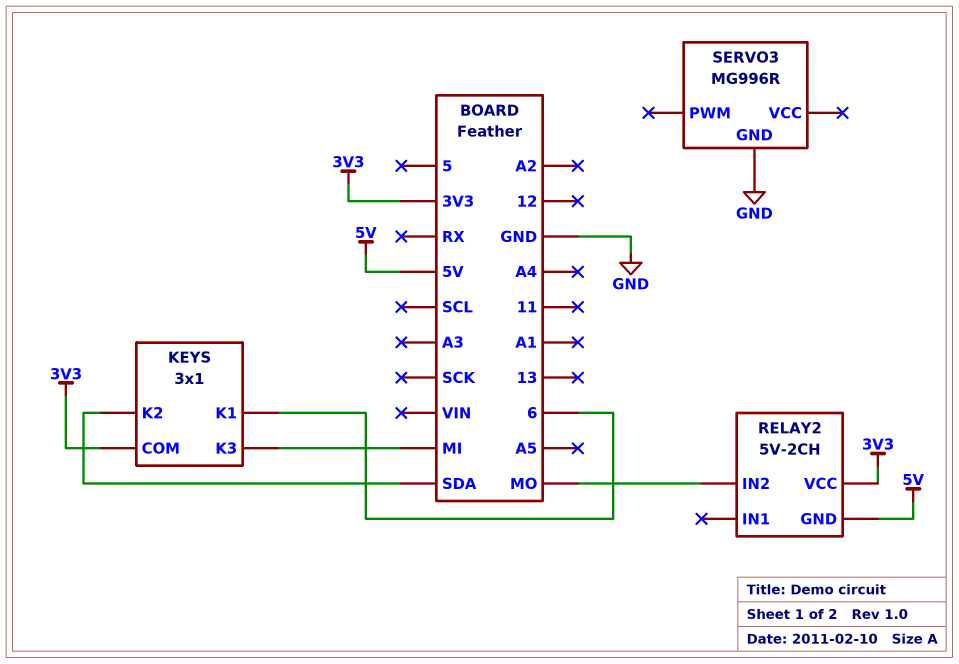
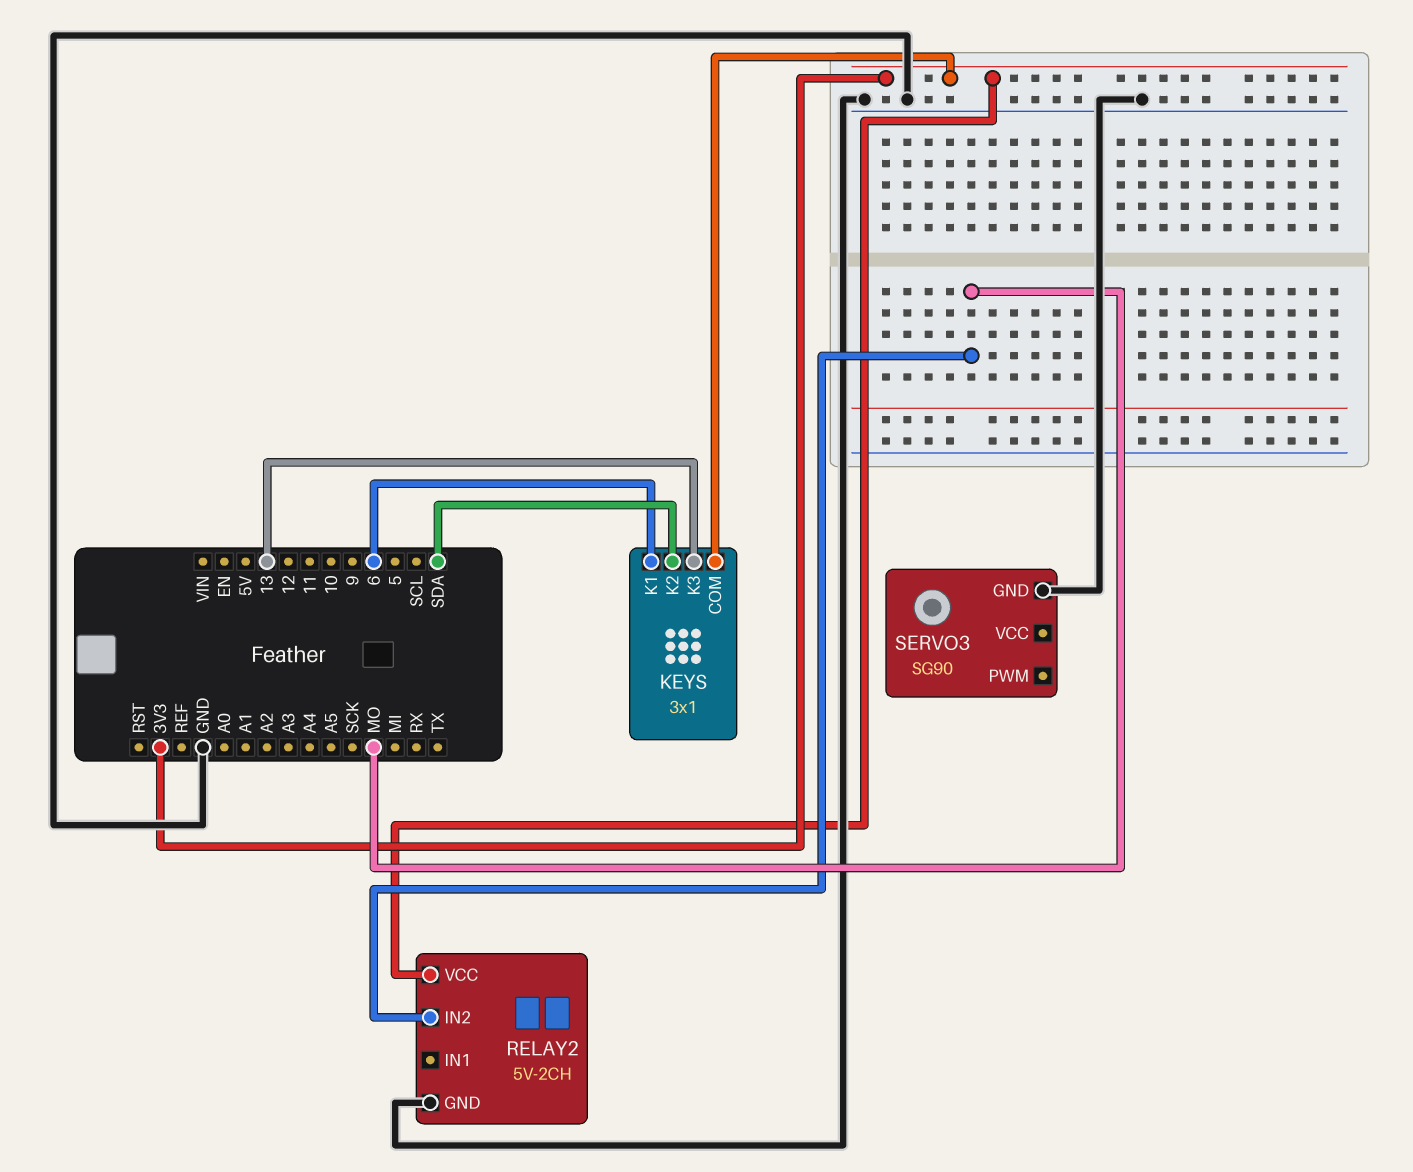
KEYS pin K3: MI -> 13
RELAY2 pin GND: 5V -> GND
SERVO3: MG996R -> SG90

